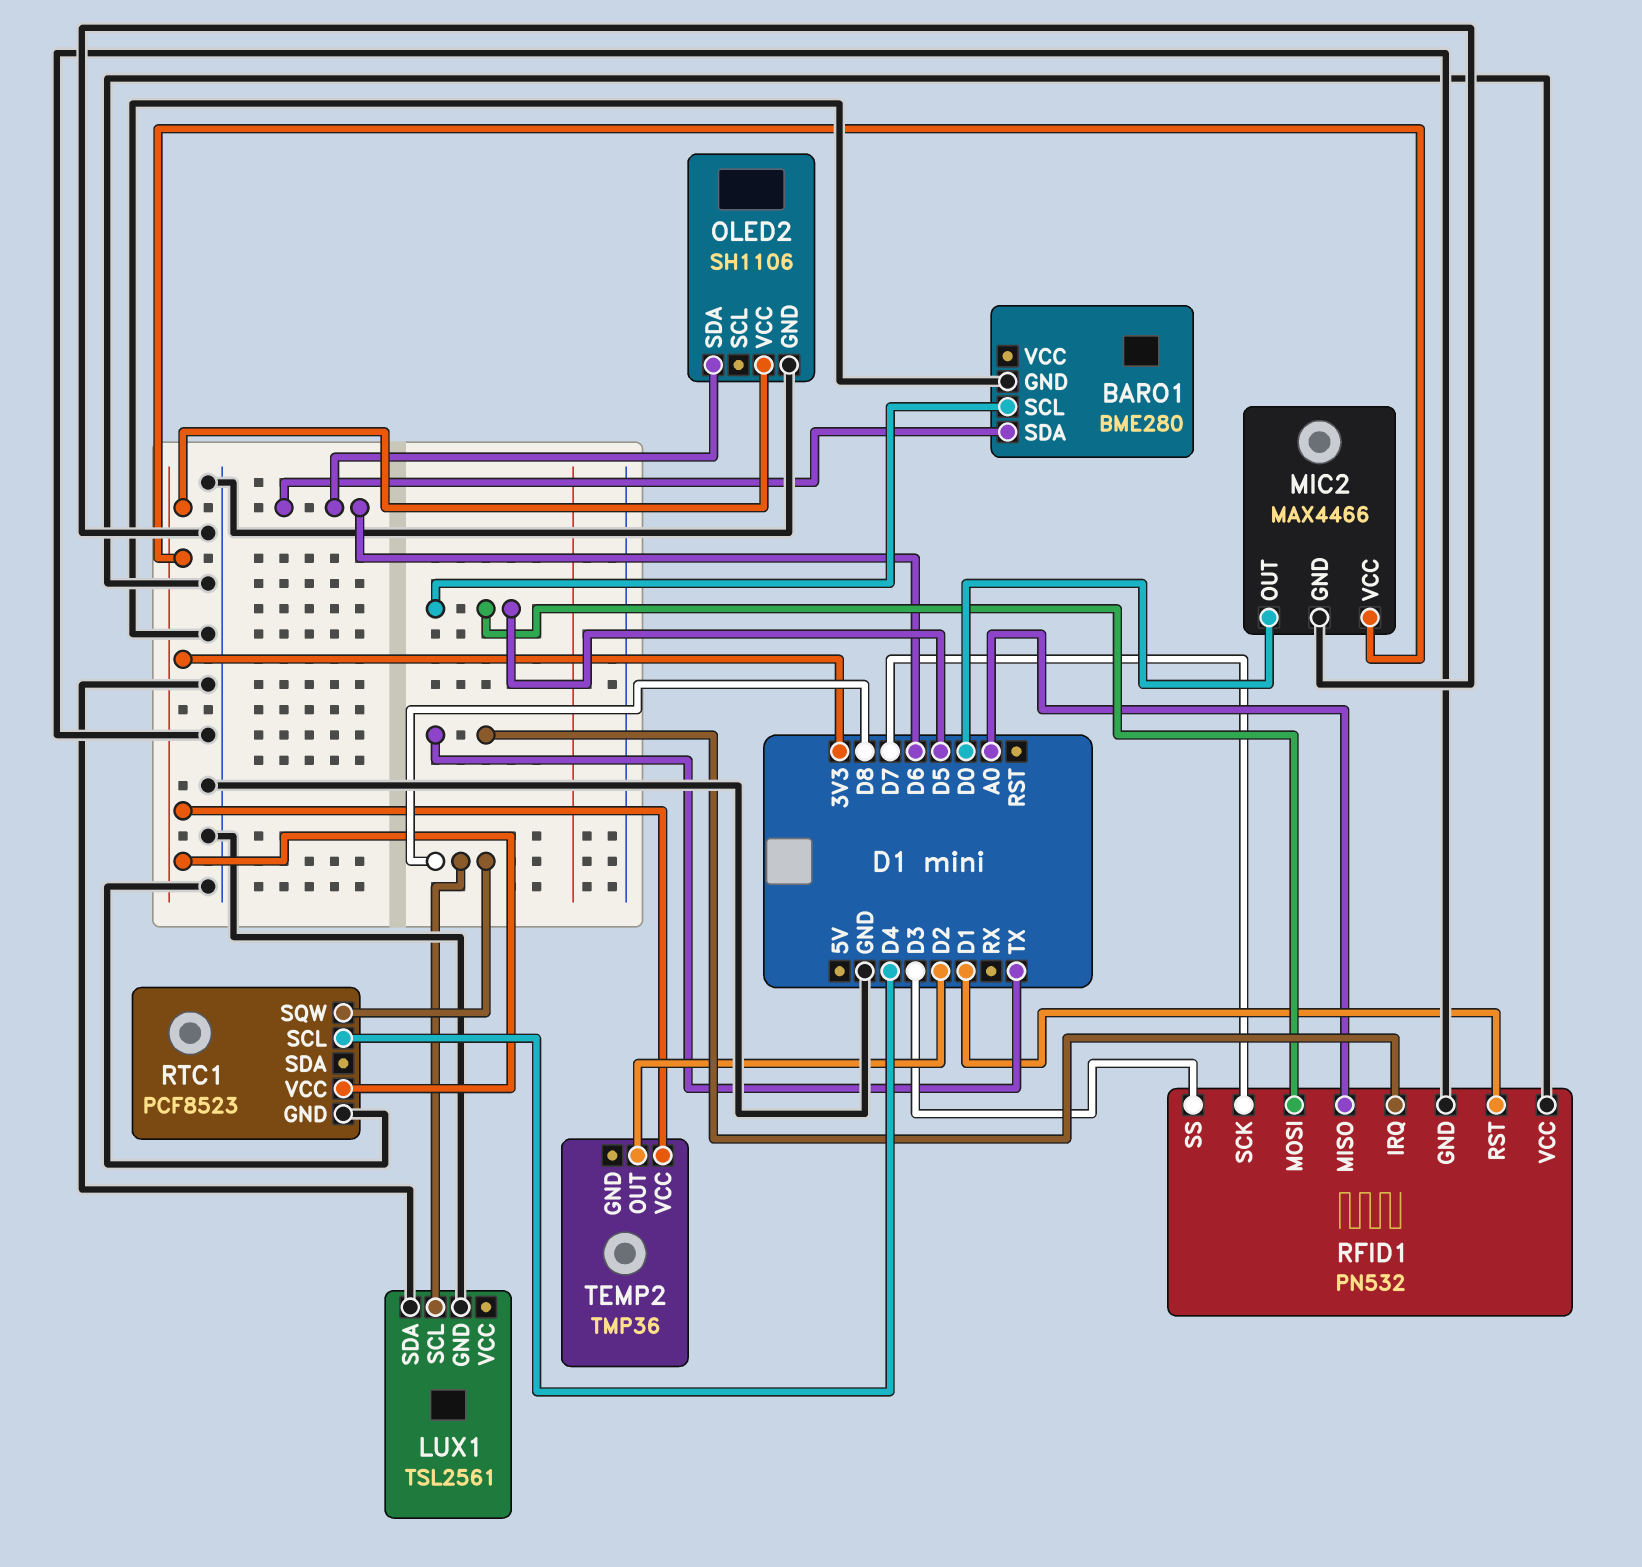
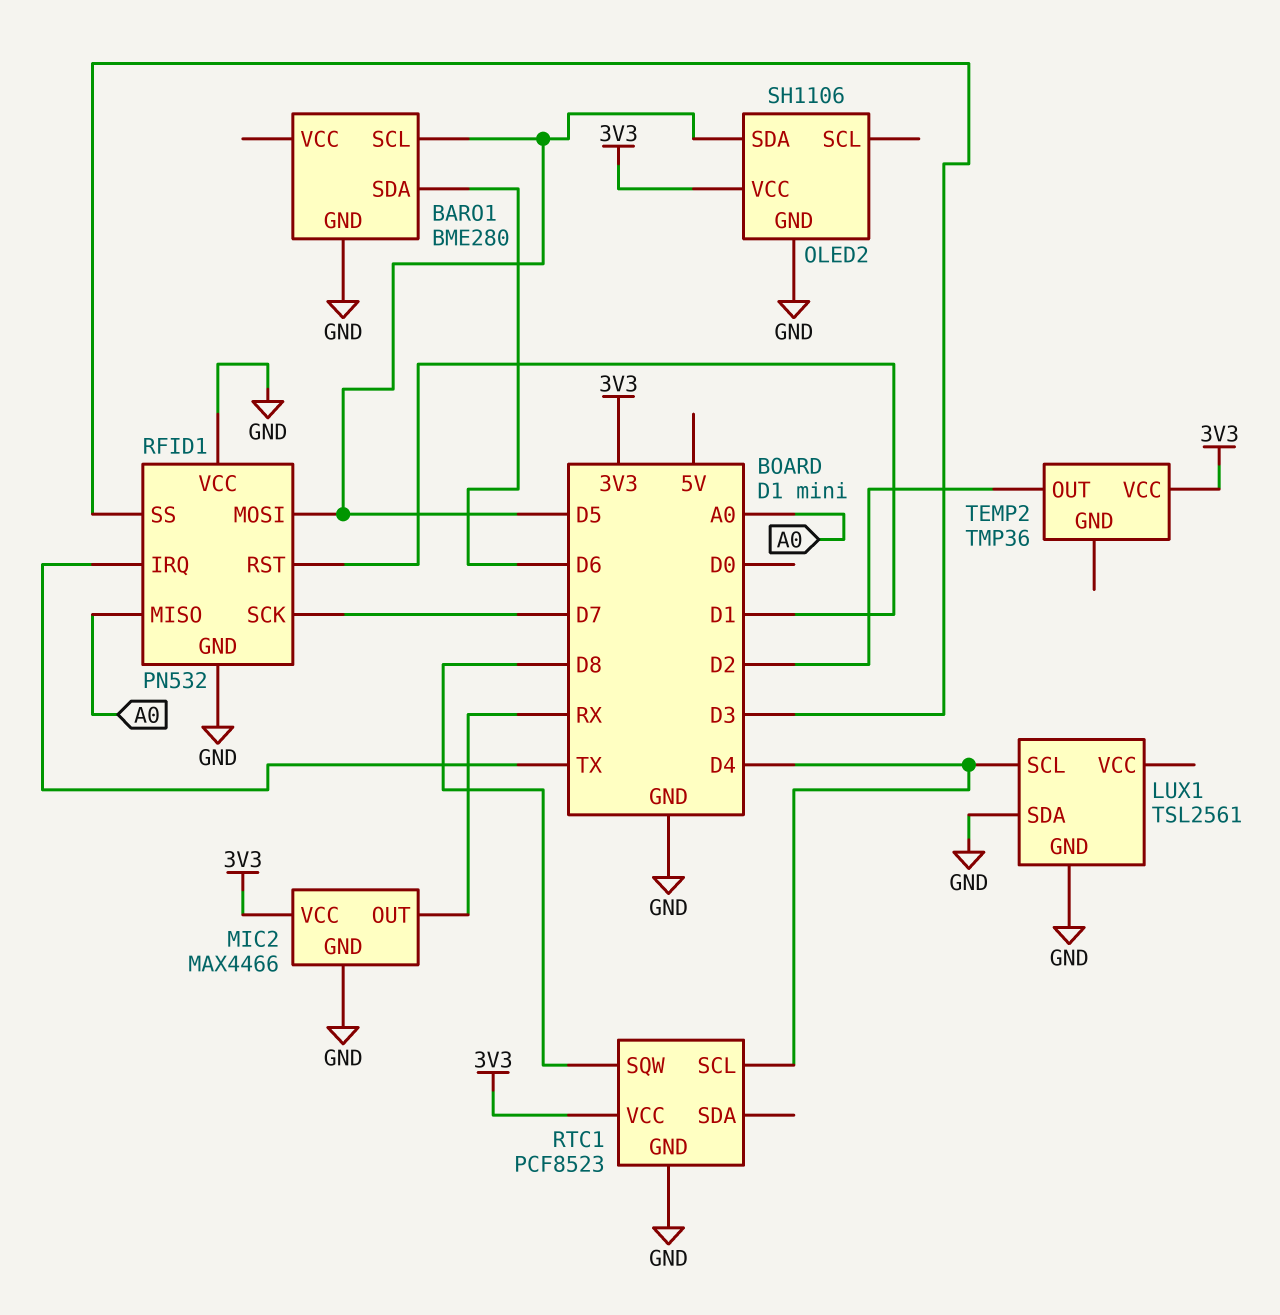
LUX1 pin SCL: D8 -> D4
MIC2 pin OUT: D0 -> RX
OLED2 pin SDA: D6 -> D5

